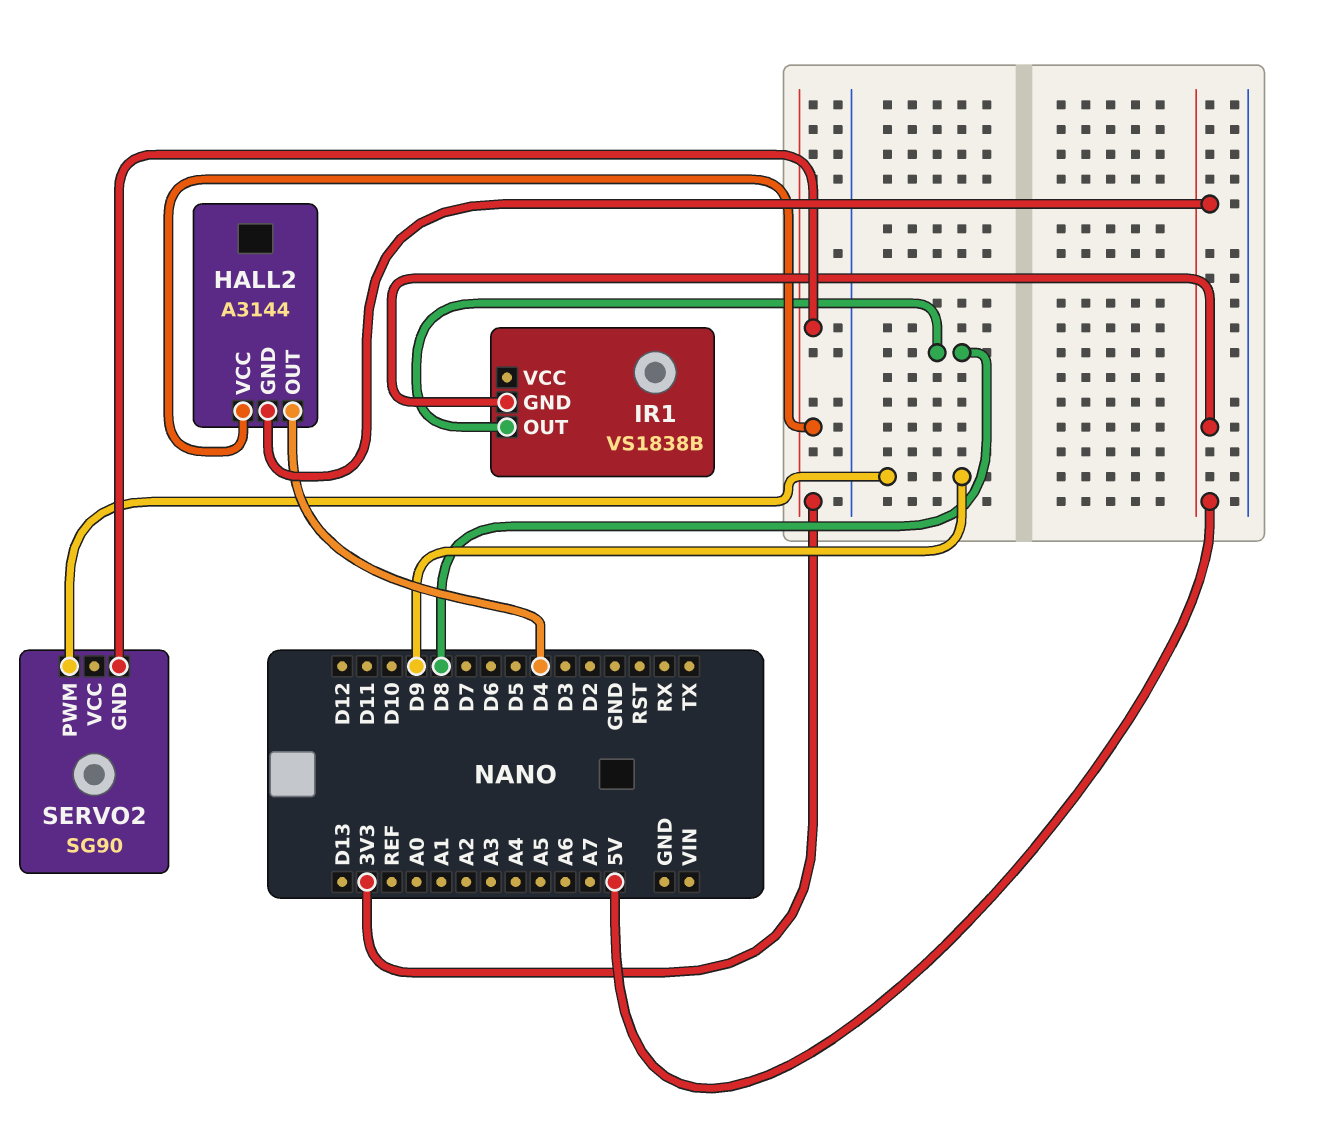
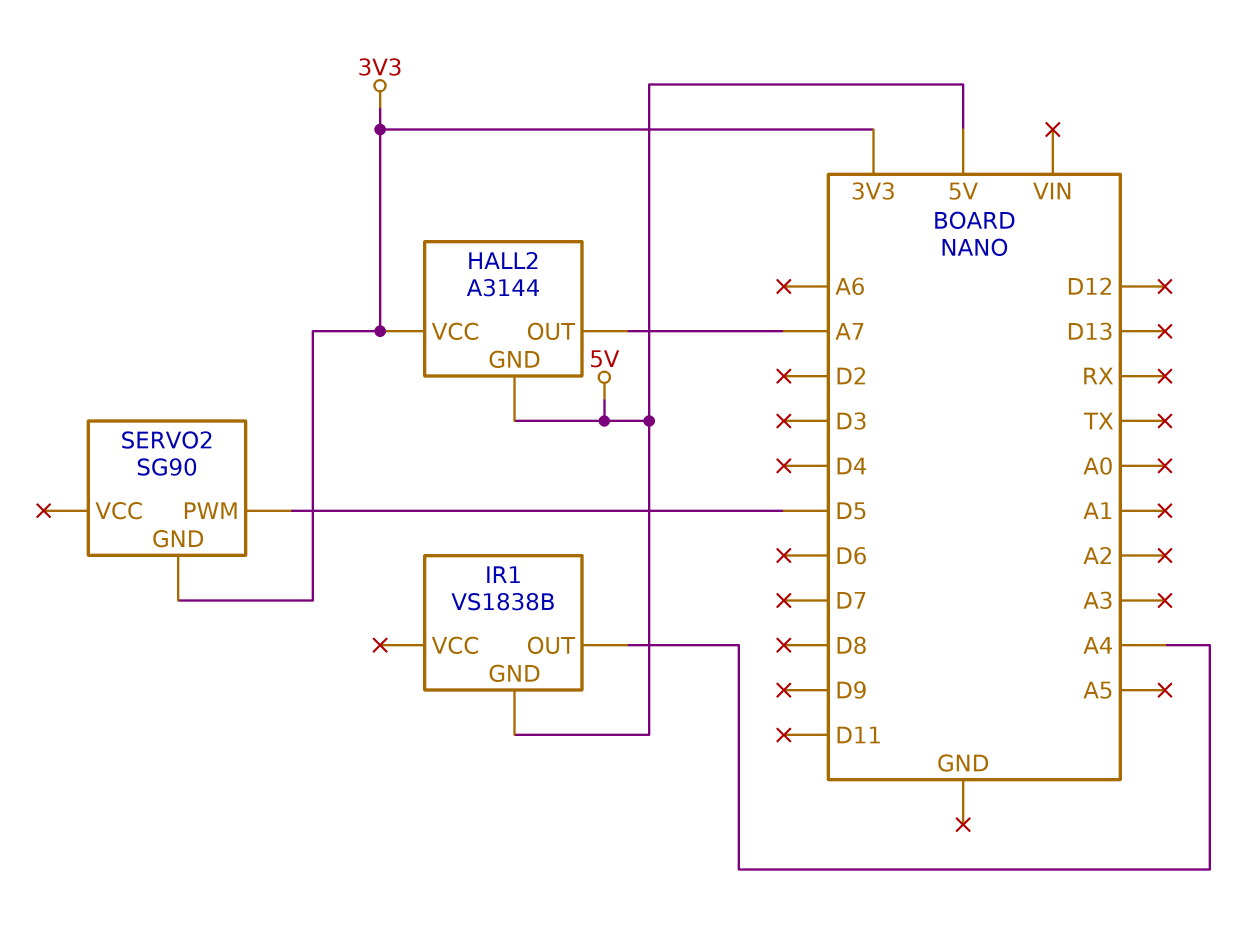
HALL2 pin OUT: D4 -> A7
IR1 pin OUT: D8 -> A4
SERVO2 pin PWM: D9 -> D5

